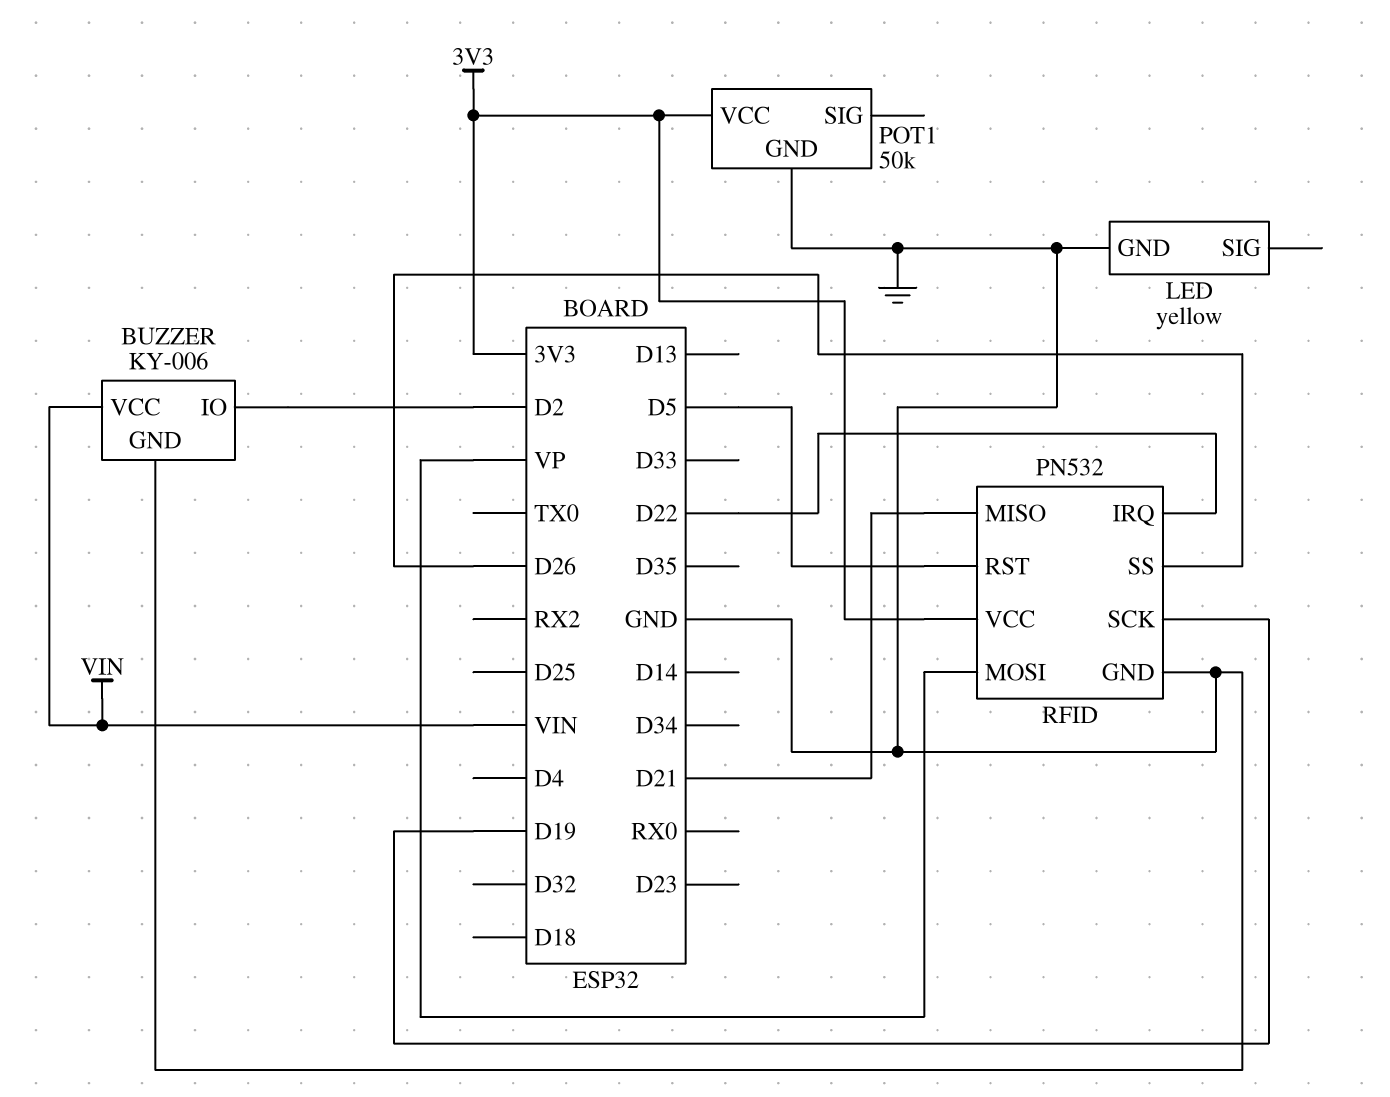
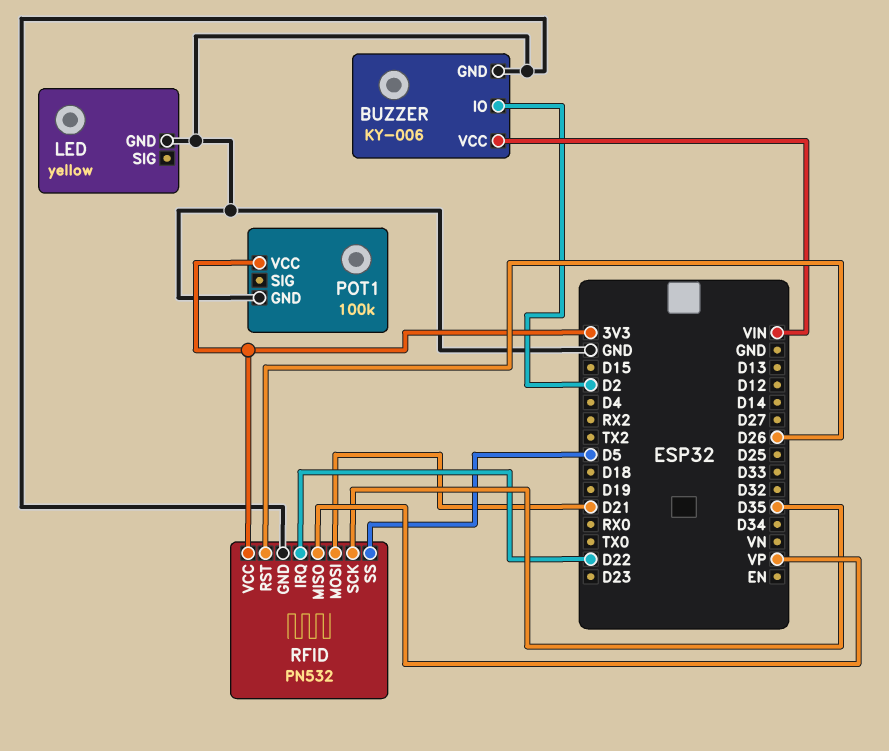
POT1: 50k -> 100k
RFID pin MISO: D21 -> VP
RFID pin MOSI: VP -> D21
RFID pin RST: D5 -> D26
RFID pin SCK: D19 -> D35
RFID pin SS: D26 -> D5

